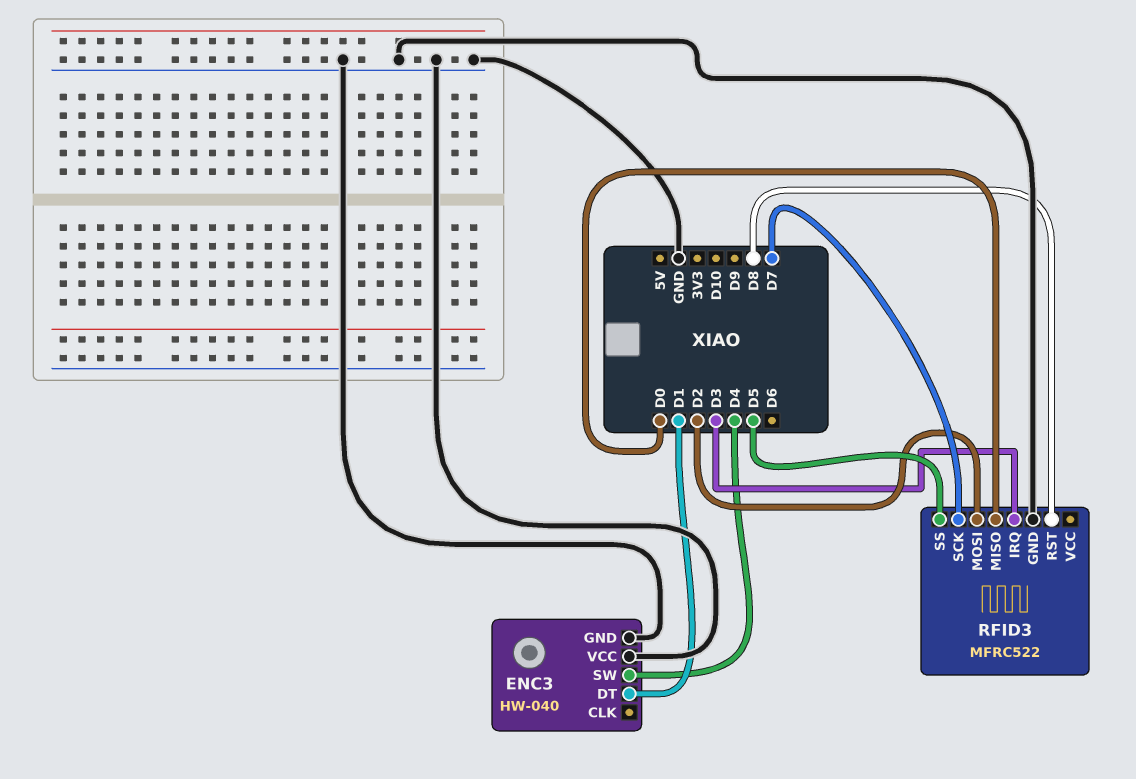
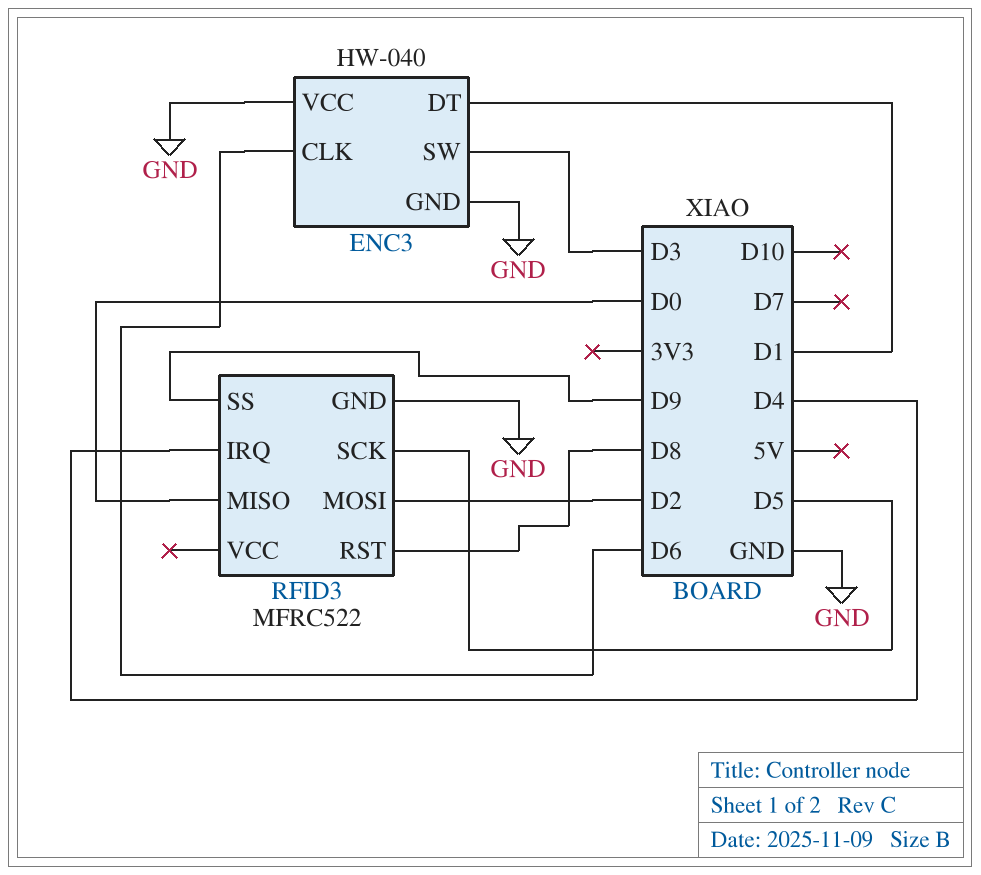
ENC3 pin CLK: none -> D6
ENC3 pin SW: D4 -> D3
RFID3 pin IRQ: D3 -> D4
RFID3 pin SCK: D7 -> D5
RFID3 pin SS: D5 -> D9

